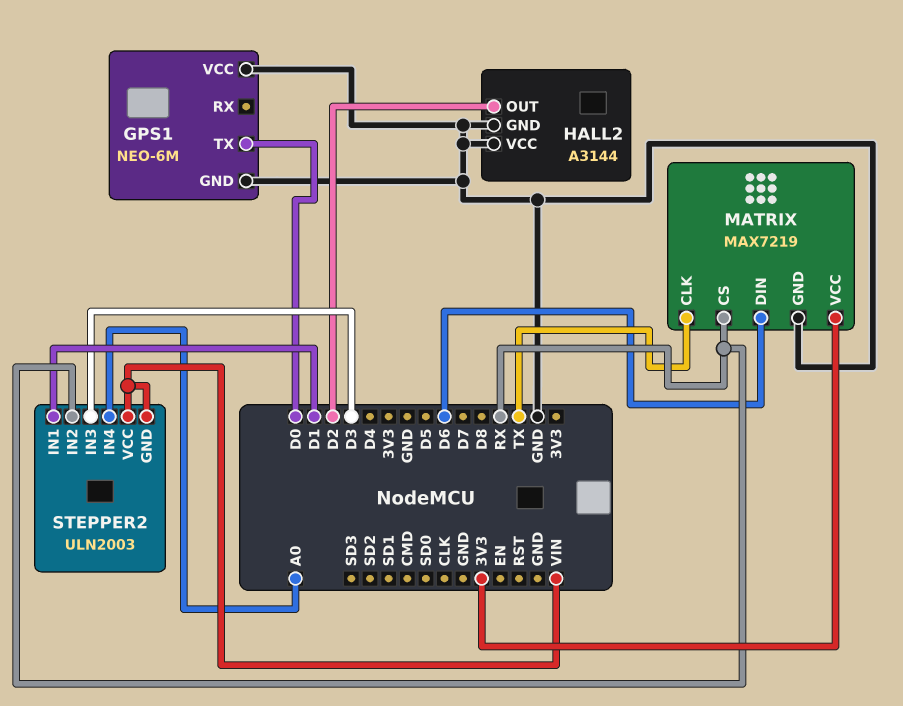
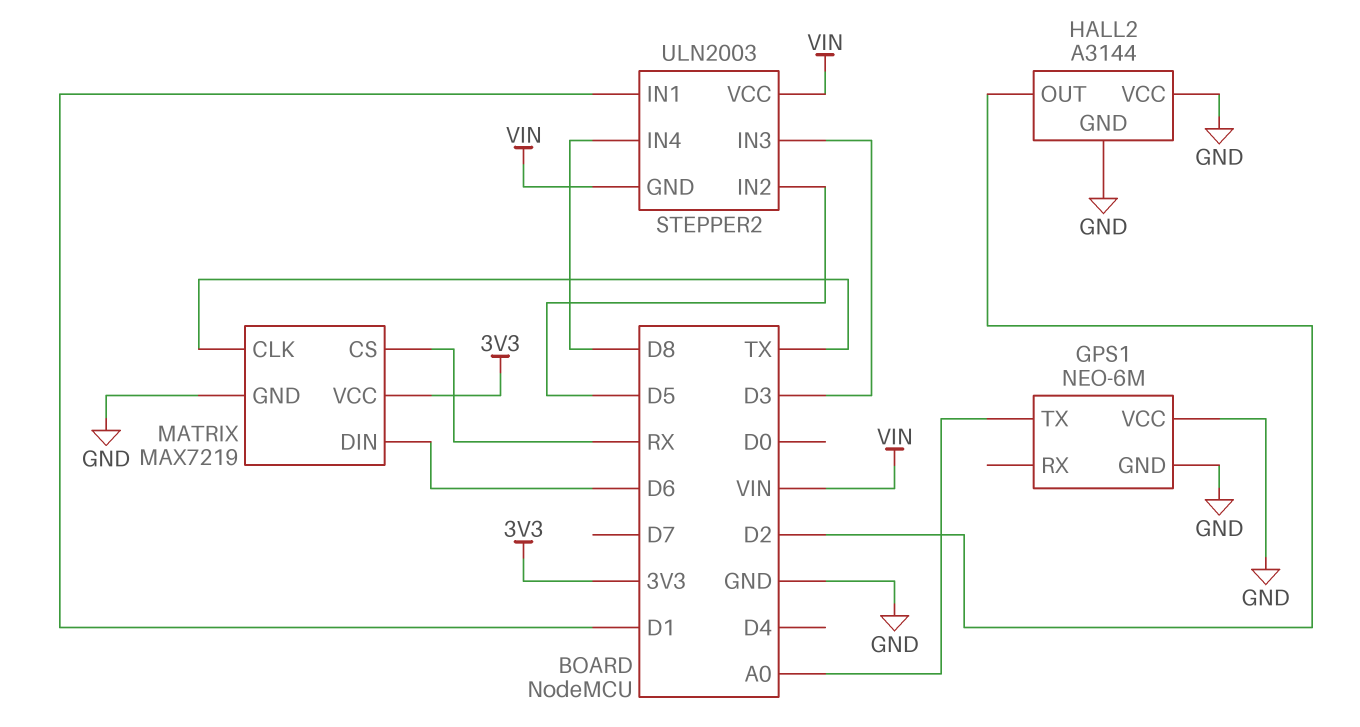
GPS1 pin TX: D0 -> A0
STEPPER2 pin IN2: RX -> D5
STEPPER2 pin IN4: A0 -> D8

